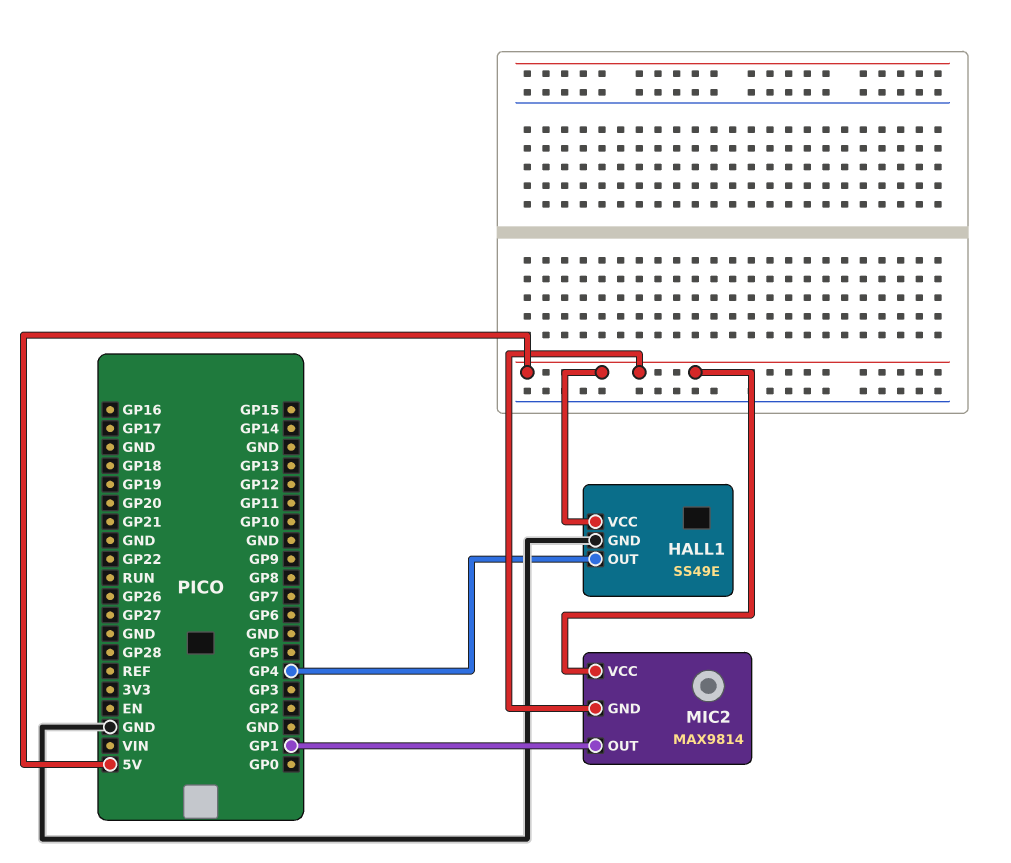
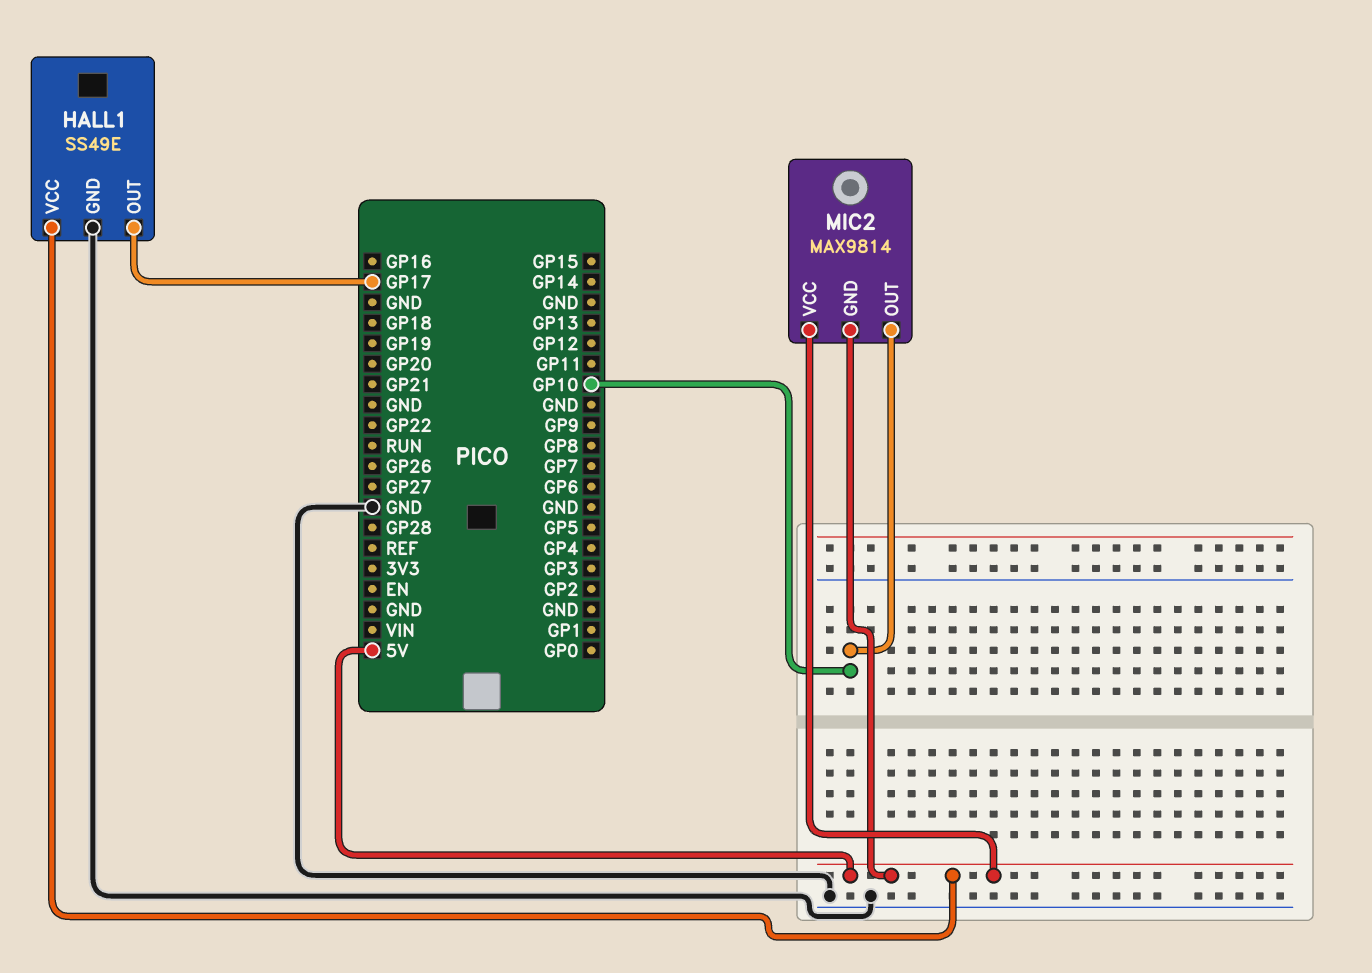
HALL1 pin OUT: GP4 -> GP17
MIC2 pin OUT: GP1 -> GP10

